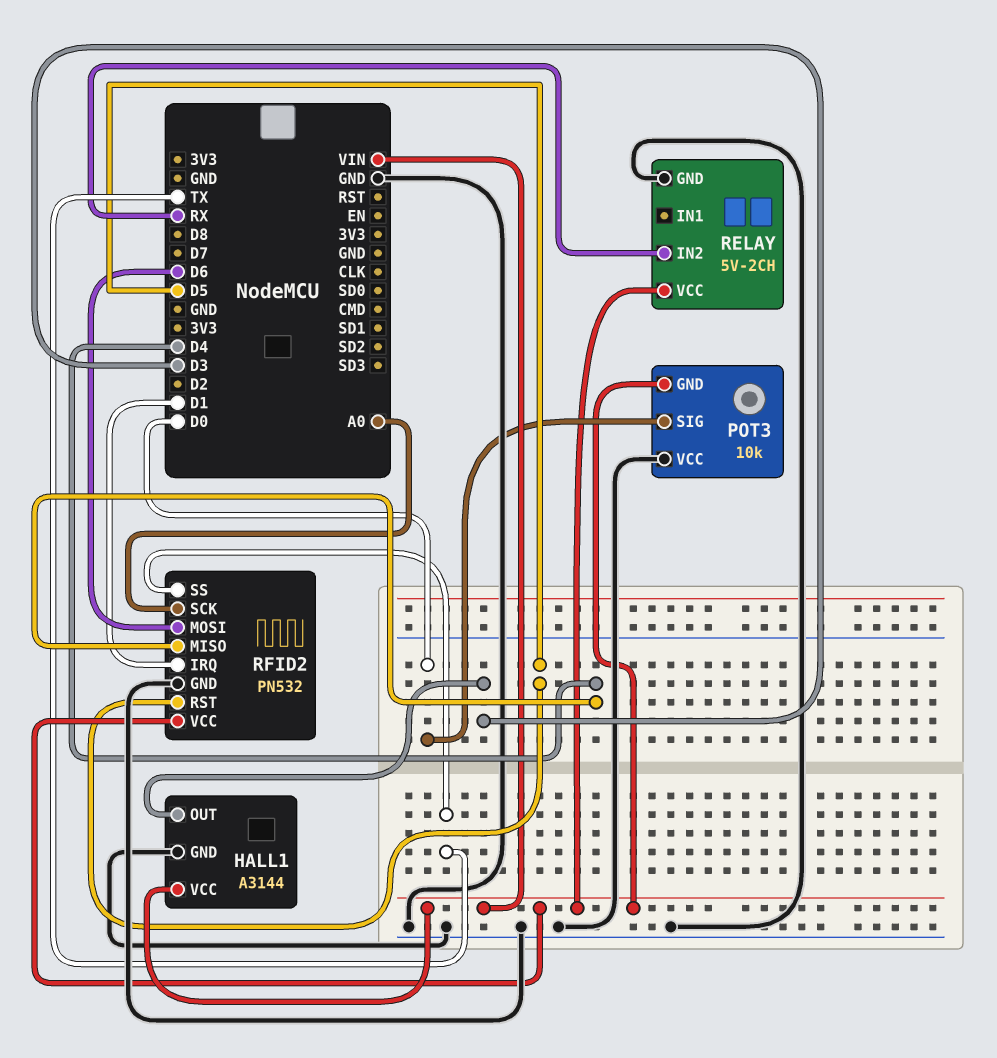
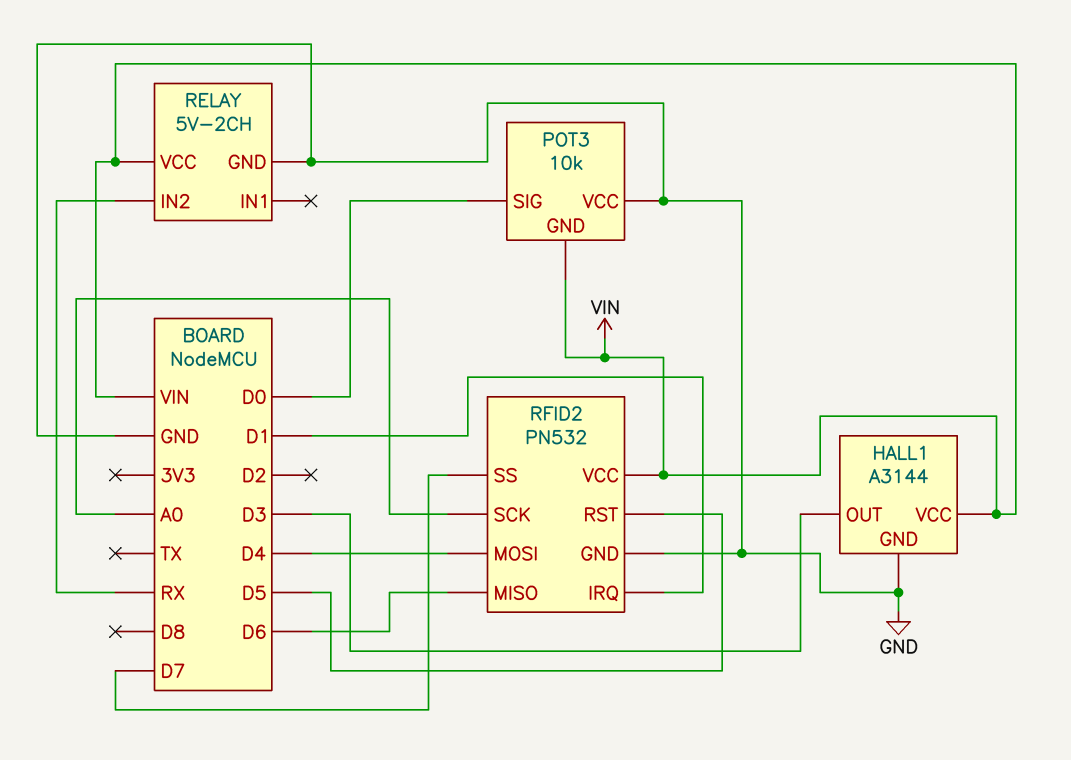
RFID2 pin MISO: D4 -> D6
RFID2 pin MOSI: D6 -> D4
RFID2 pin SS: TX -> D7

